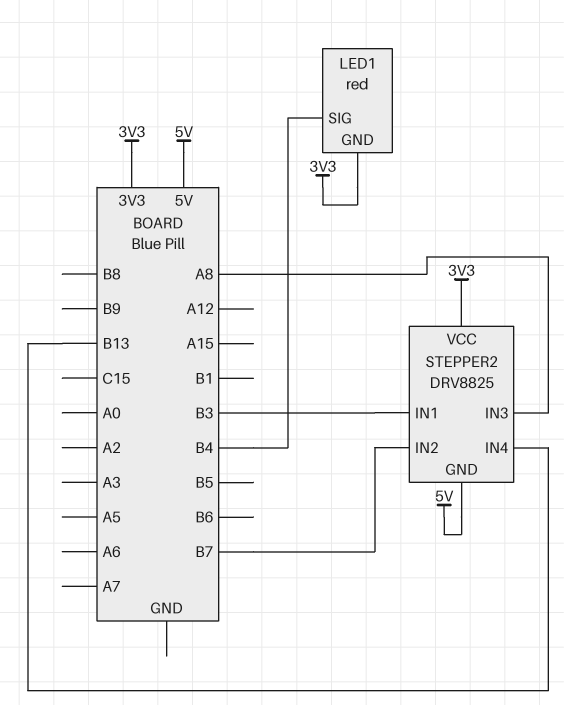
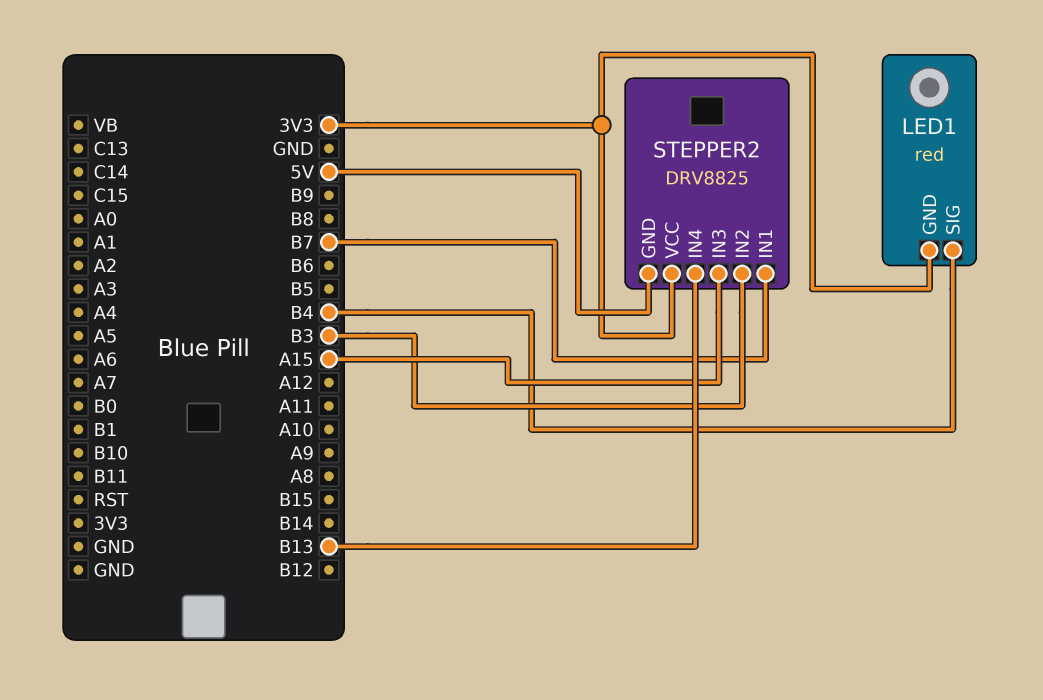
STEPPER2 pin IN1: B3 -> B7
STEPPER2 pin IN2: B7 -> B3
STEPPER2 pin IN3: A8 -> A15

